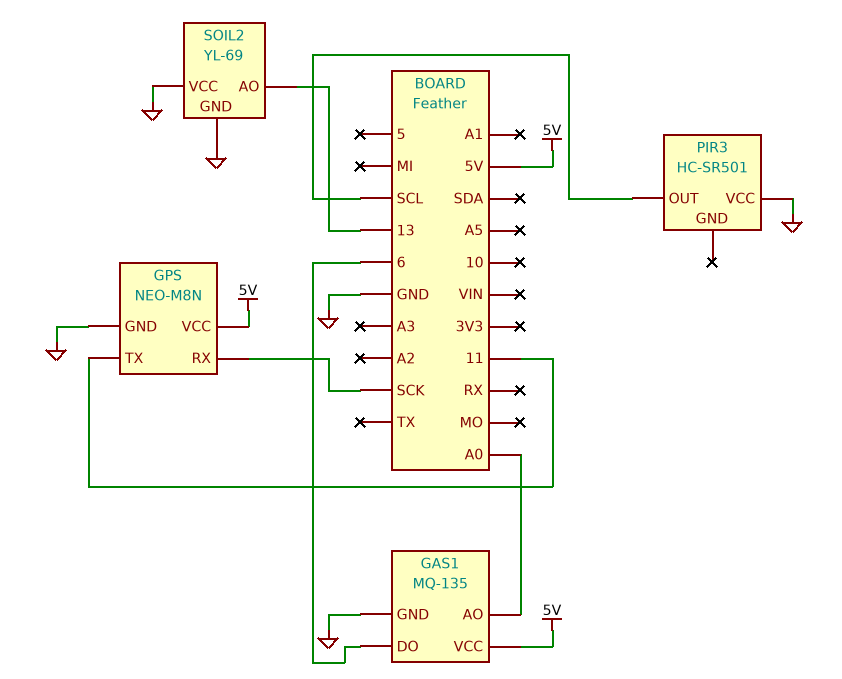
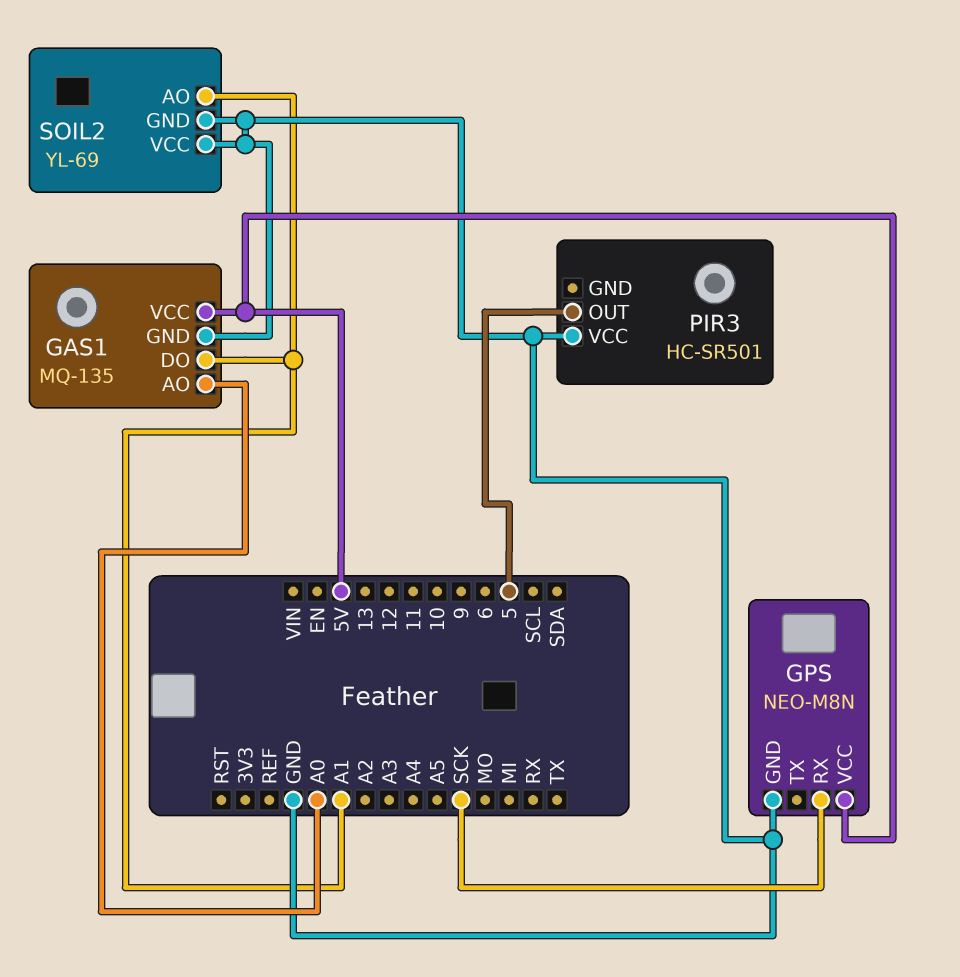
GAS1 pin DO: 6 -> A1
GPS pin TX: 11 -> none
PIR3 pin OUT: SCL -> 5
SOIL2 pin AO: 13 -> A1

